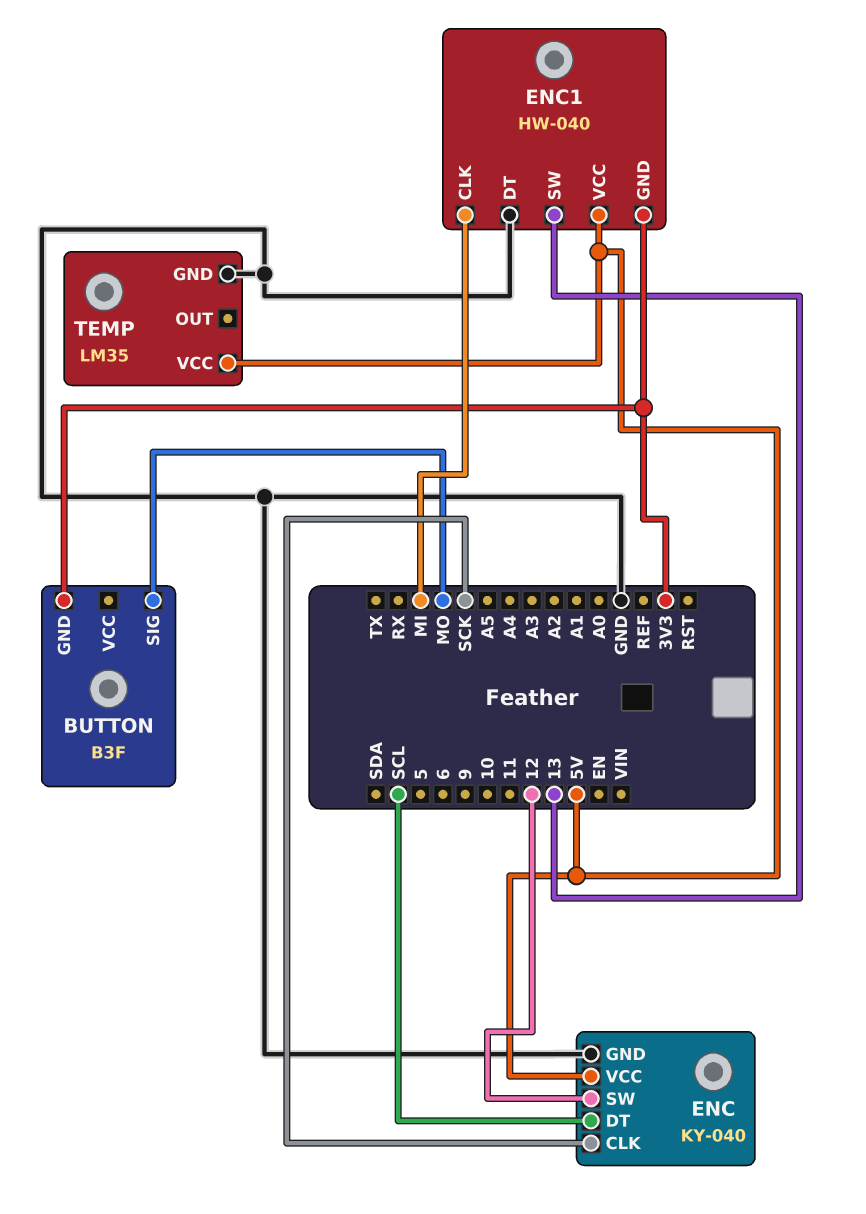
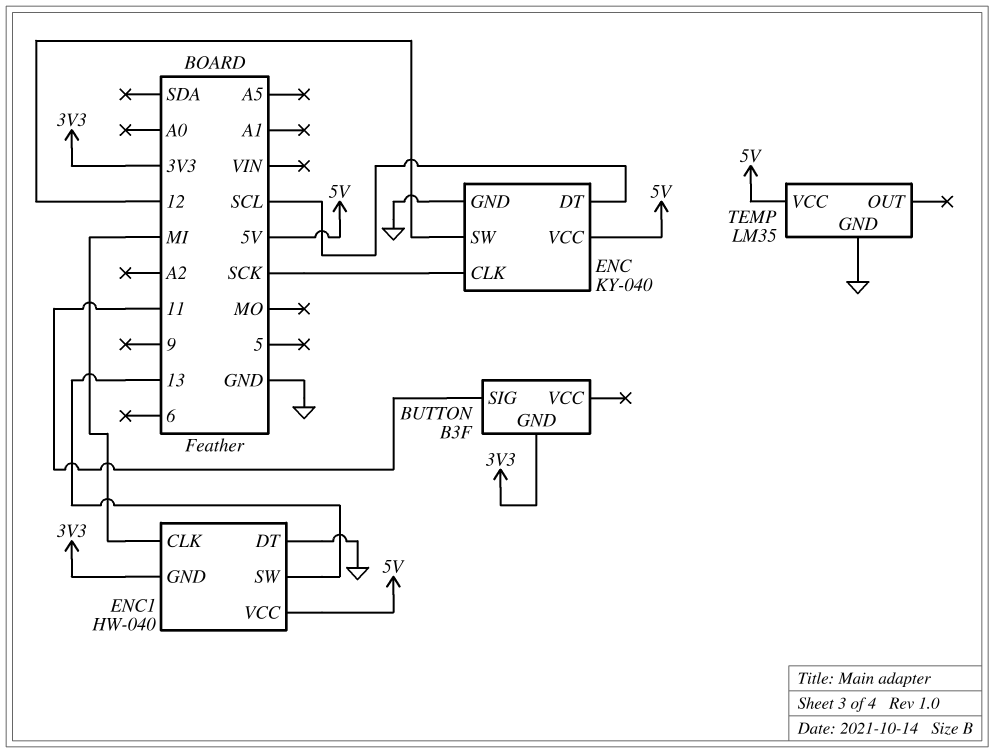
BUTTON pin SIG: MO -> 11

